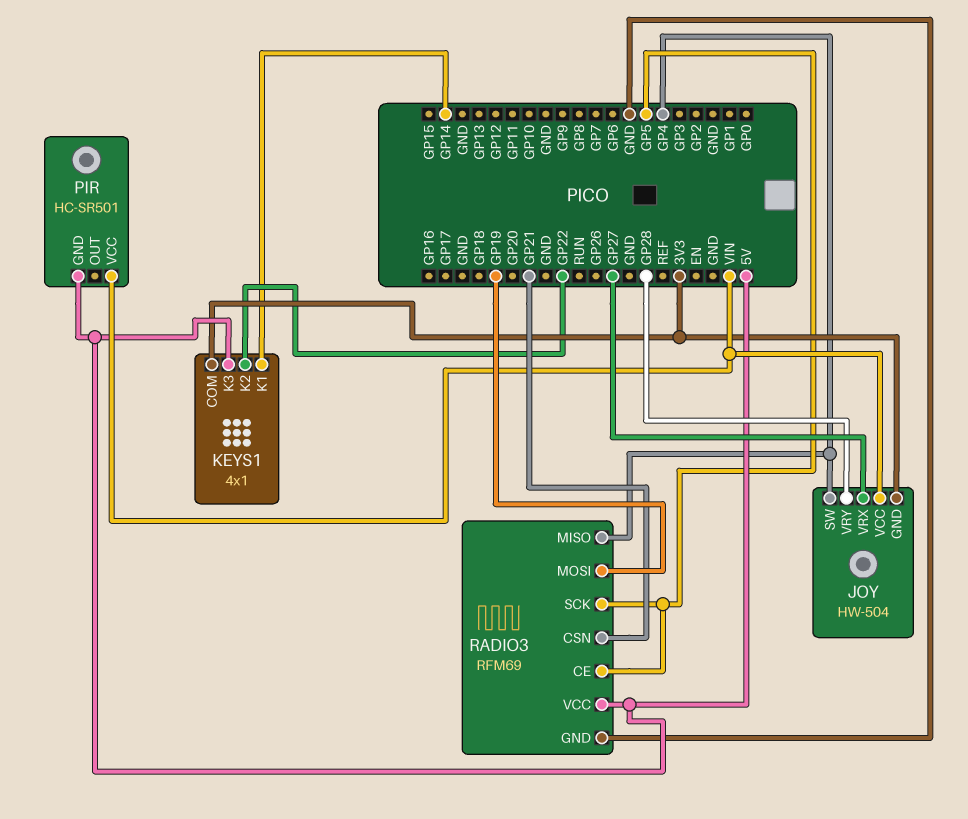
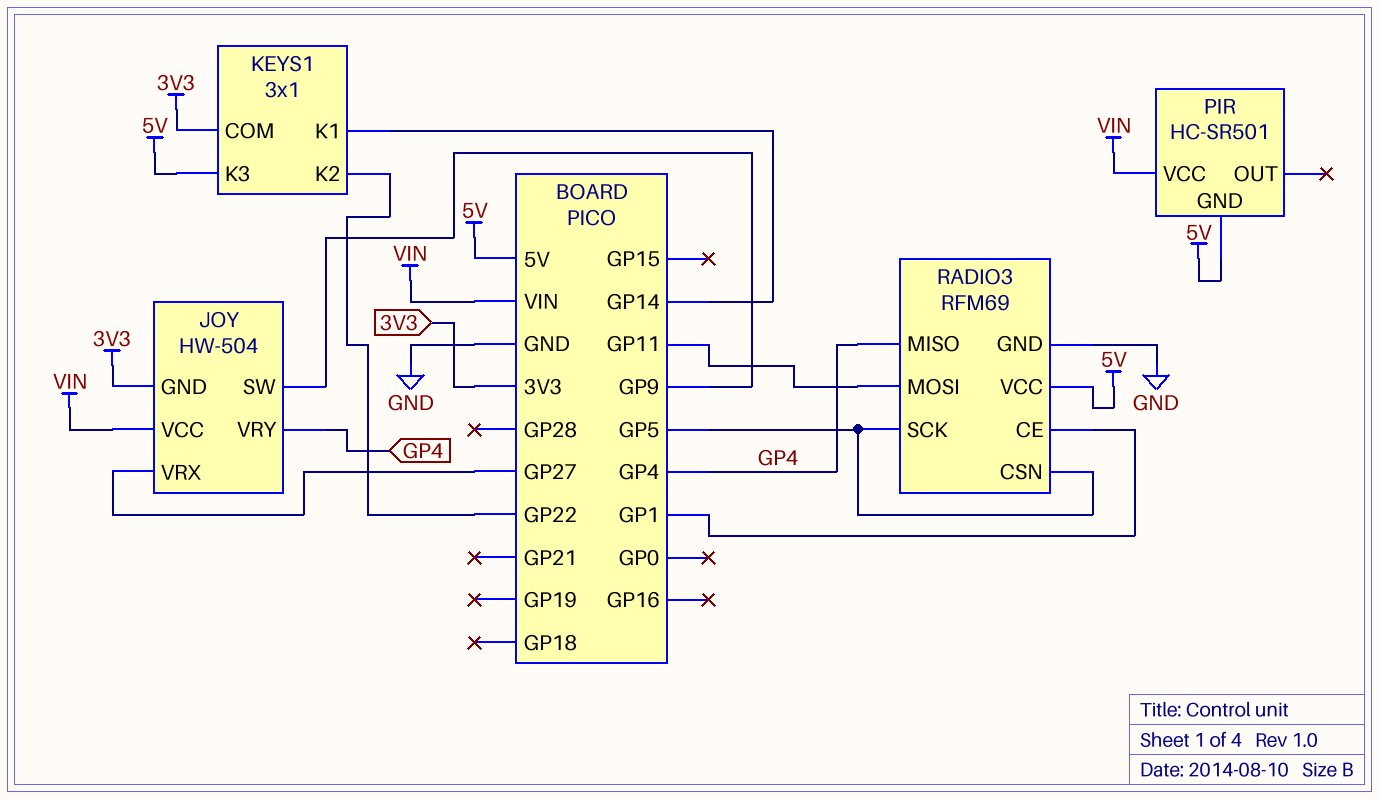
JOY pin SW: GP4 -> GP9
JOY pin VRY: GP28 -> GP4
KEYS1: 4x1 -> 3x1
RADIO3 pin CE: GP5 -> GP1
RADIO3 pin CSN: GP21 -> GP5
RADIO3 pin MOSI: GP19 -> GP11

